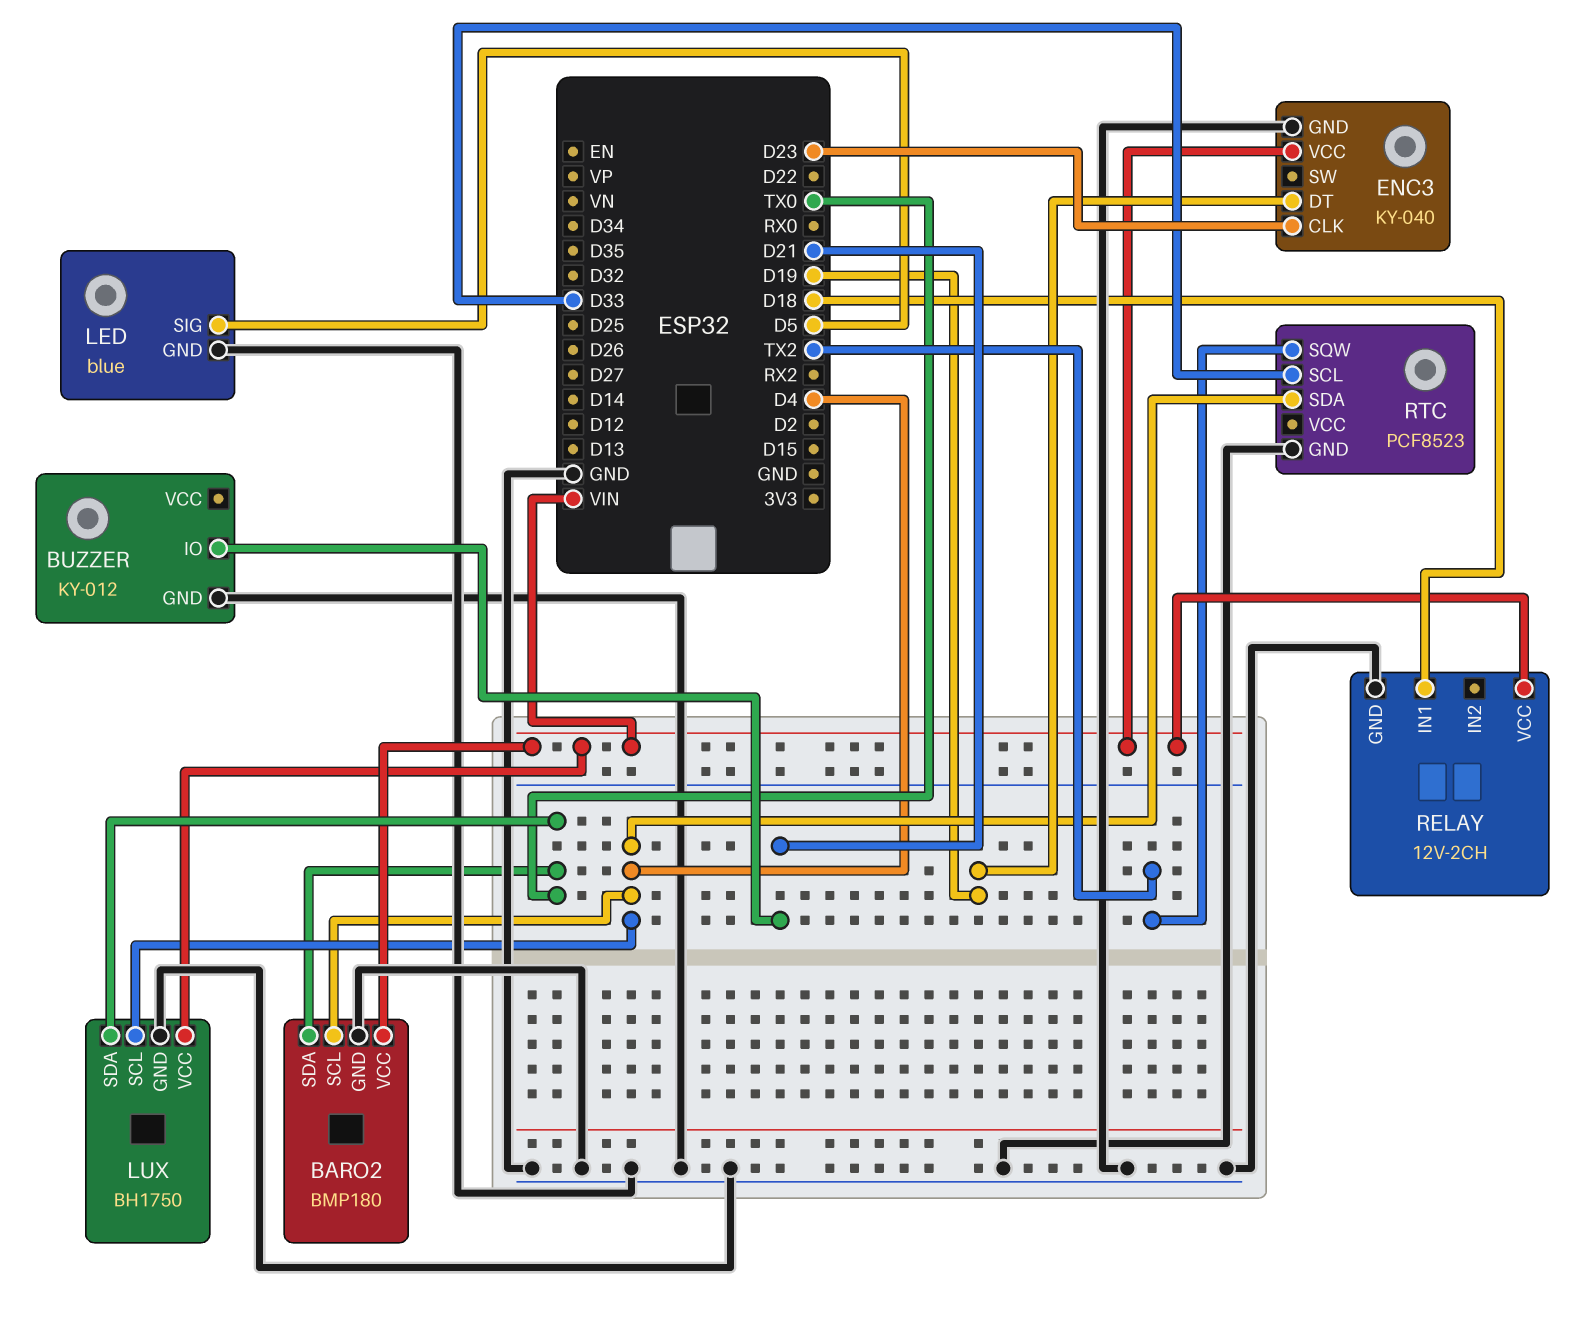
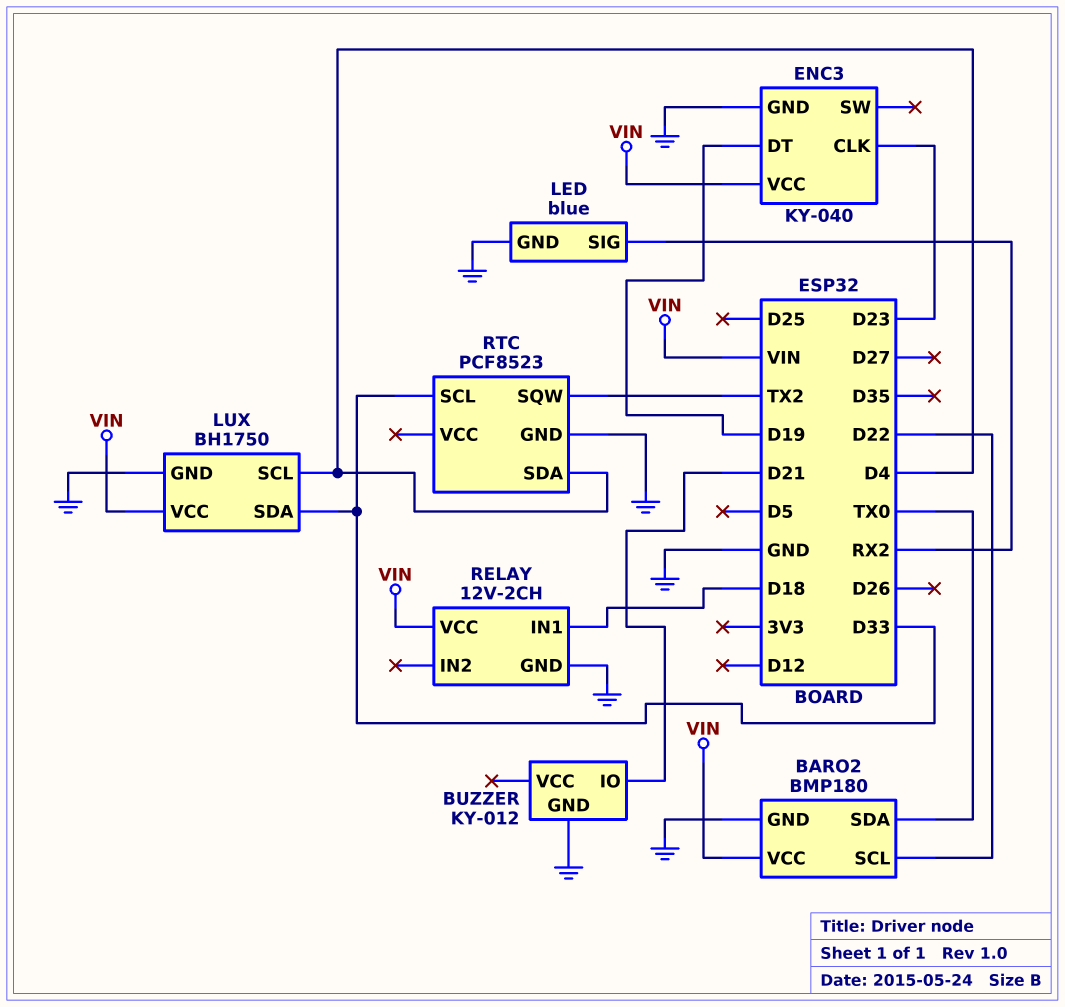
BARO2 pin SCL: D4 -> D22
LED pin SIG: D5 -> RX2
LUX pin SDA: TX0 -> D33

